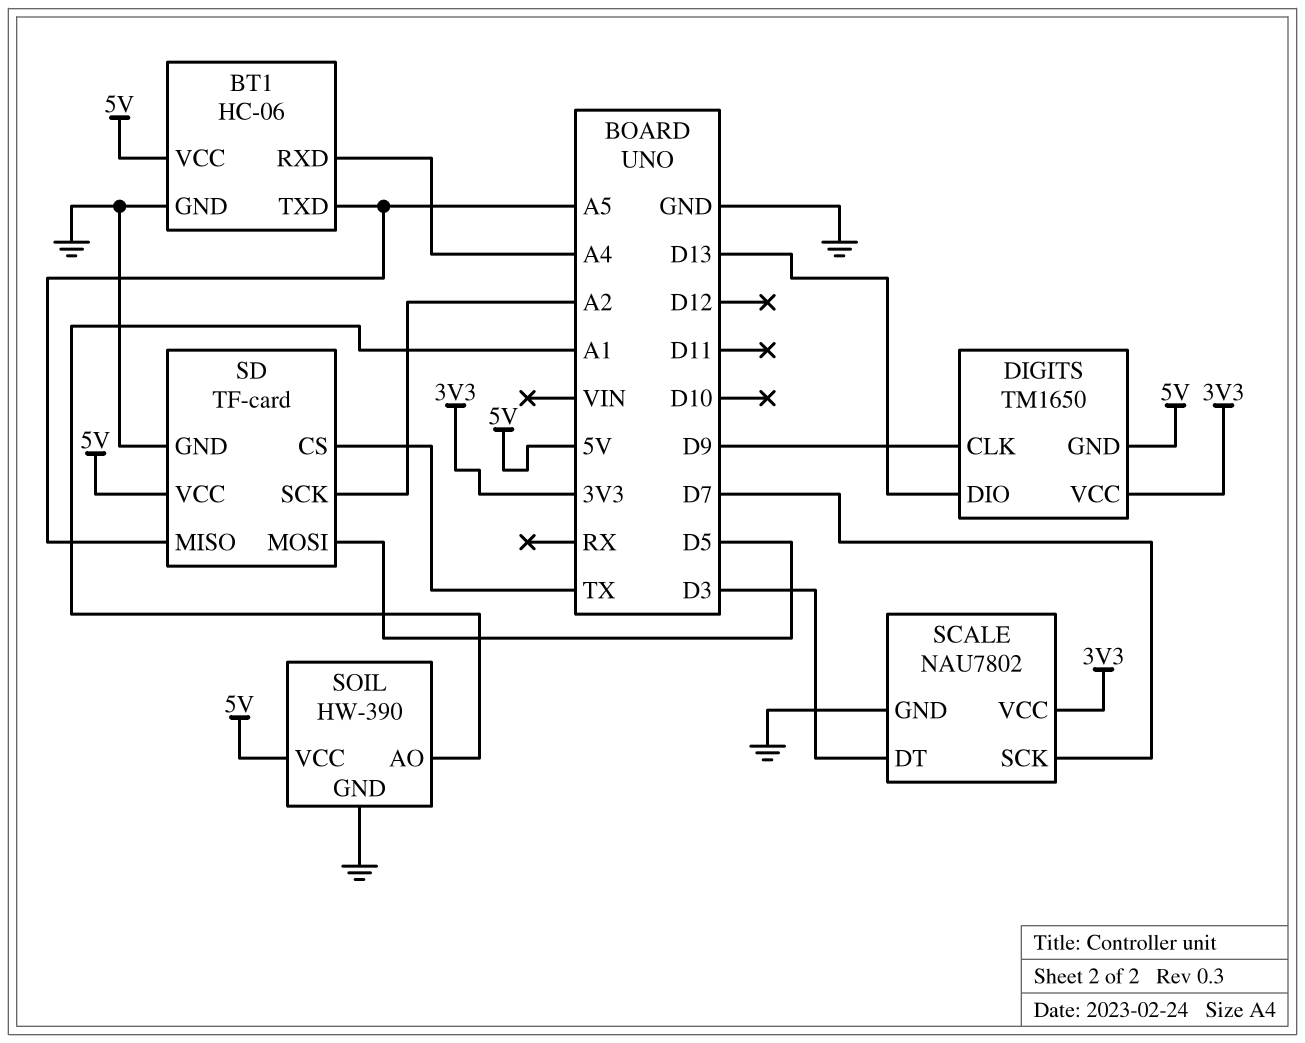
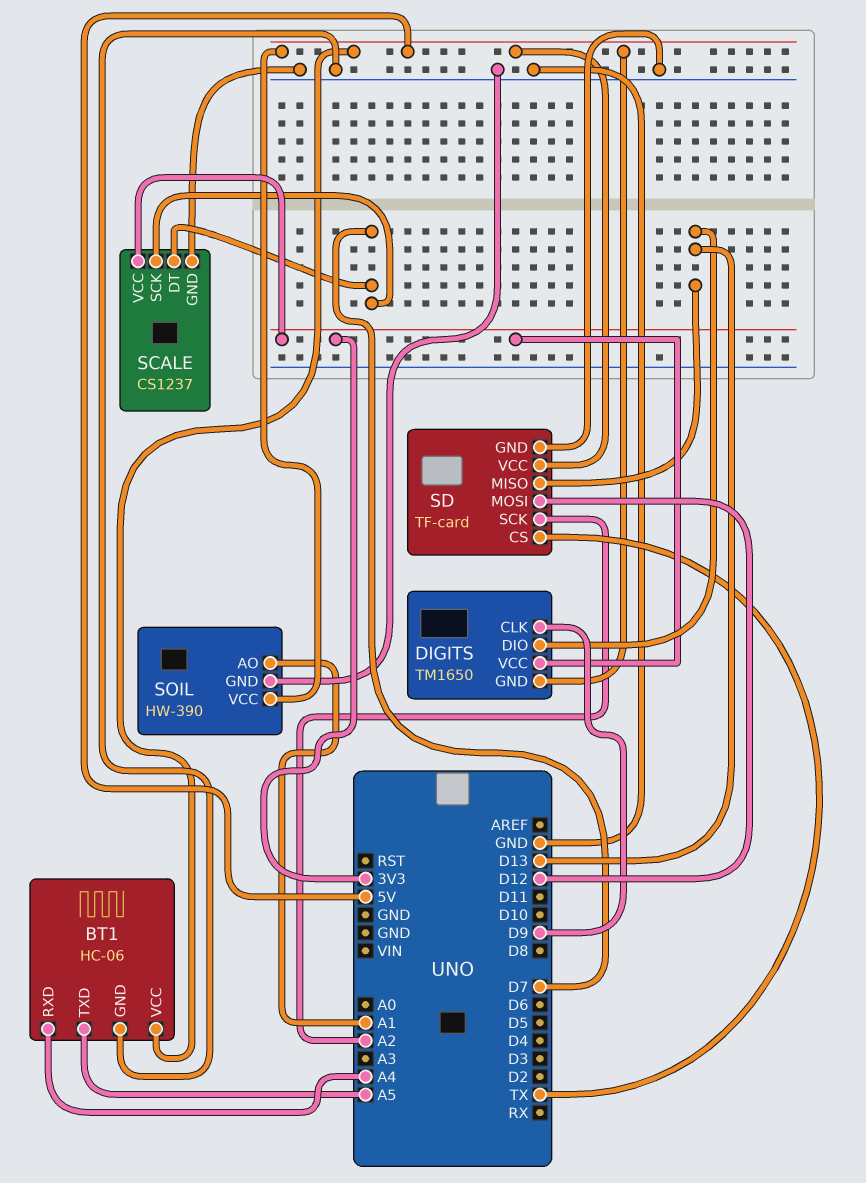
SCALE: NAU7802 -> CS1237
SCALE pin DT: D3 -> D7
SD pin MISO: A5 -> D13
SD pin MOSI: D5 -> D12

